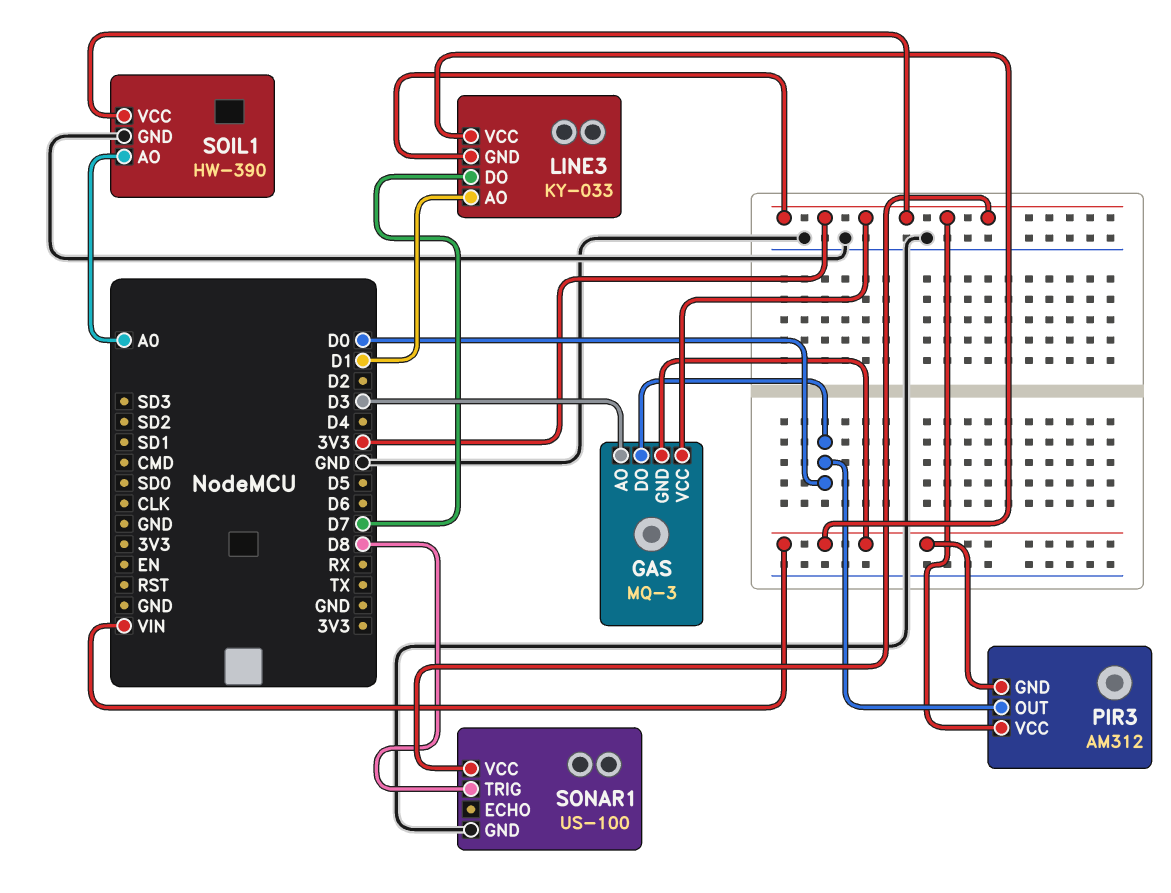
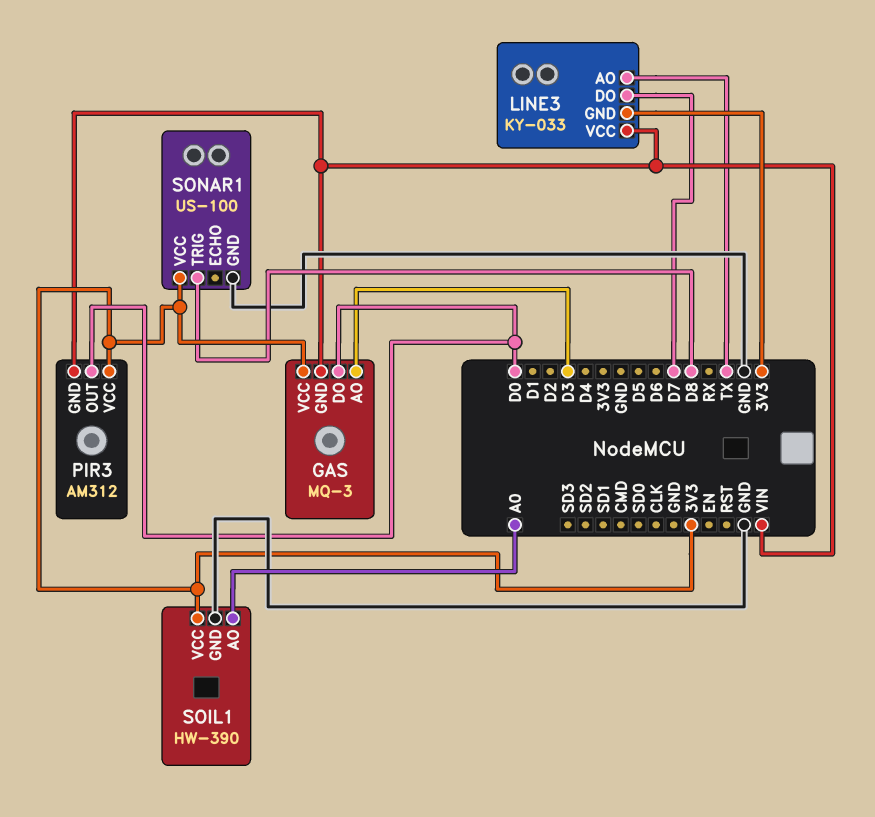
LINE3 pin AO: D1 -> TX

